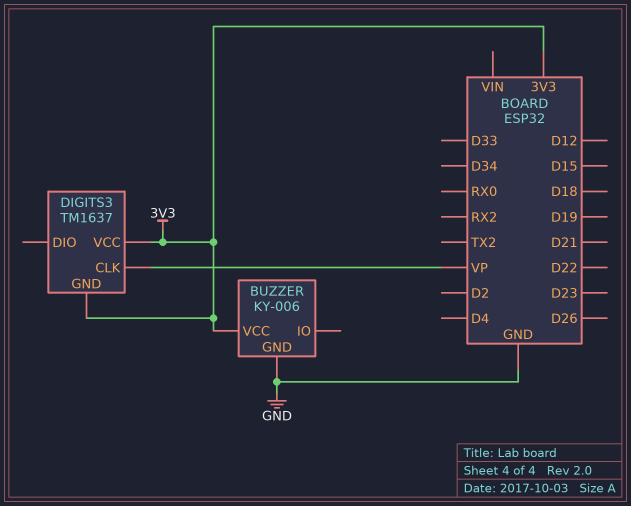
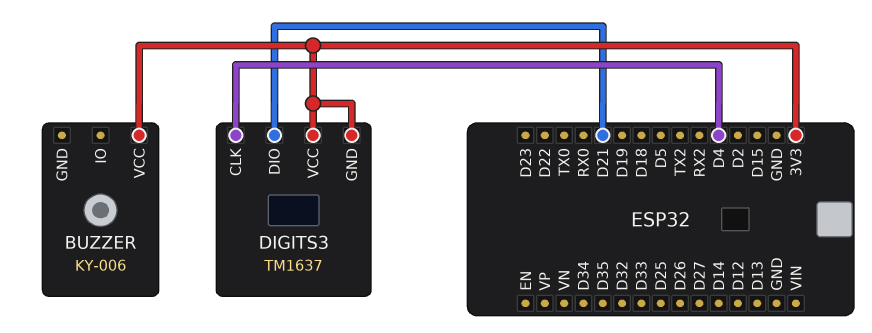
BUZZER pin GND: GND -> none
DIGITS3 pin CLK: VP -> D4
DIGITS3 pin DIO: none -> D21

